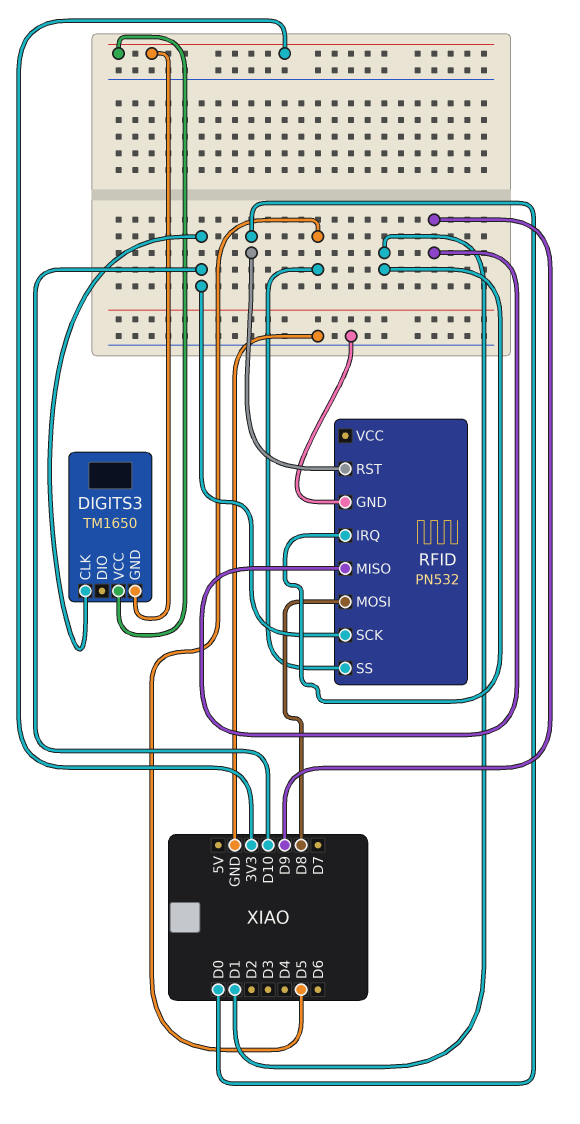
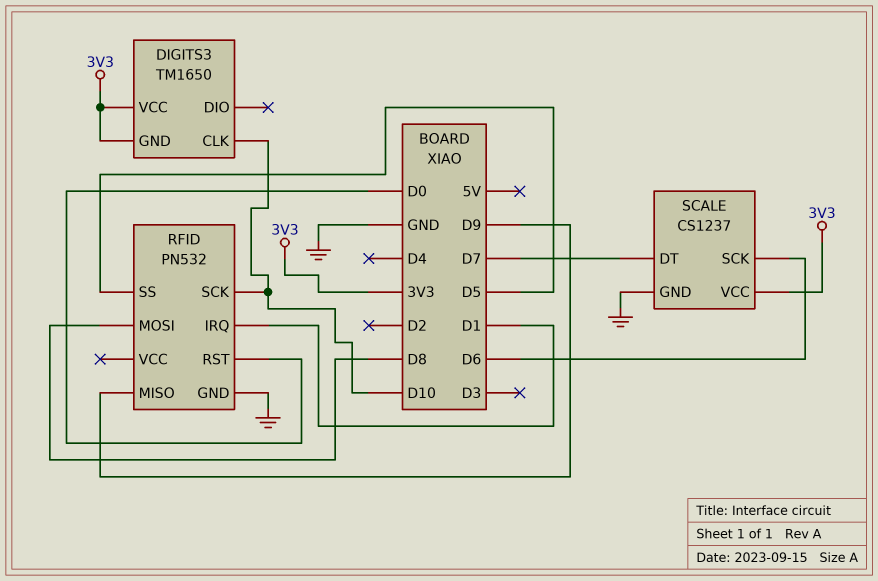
SCALE: none -> CS1237
SCALE pin DT: none -> D7
SCALE pin GND: none -> GND
SCALE pin SCK: none -> D6
SCALE pin VCC: none -> 3V3

